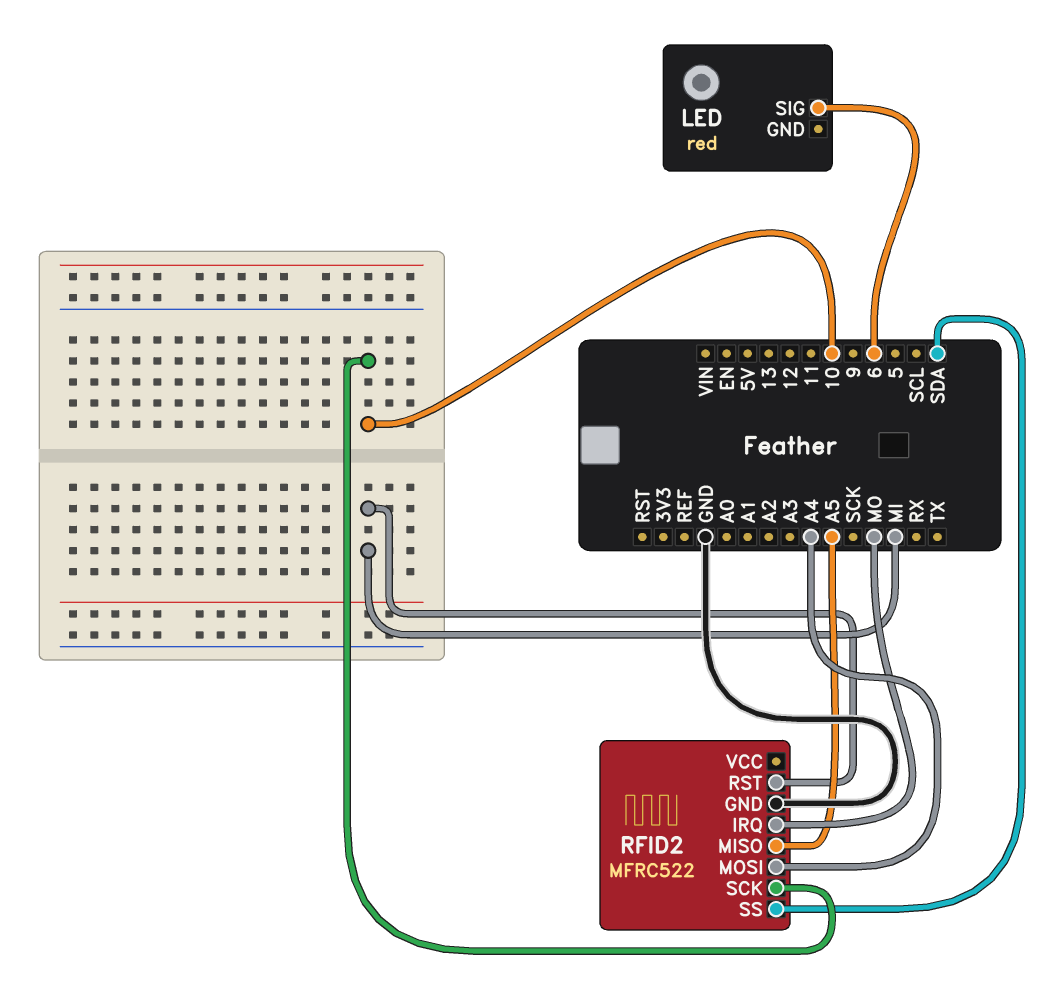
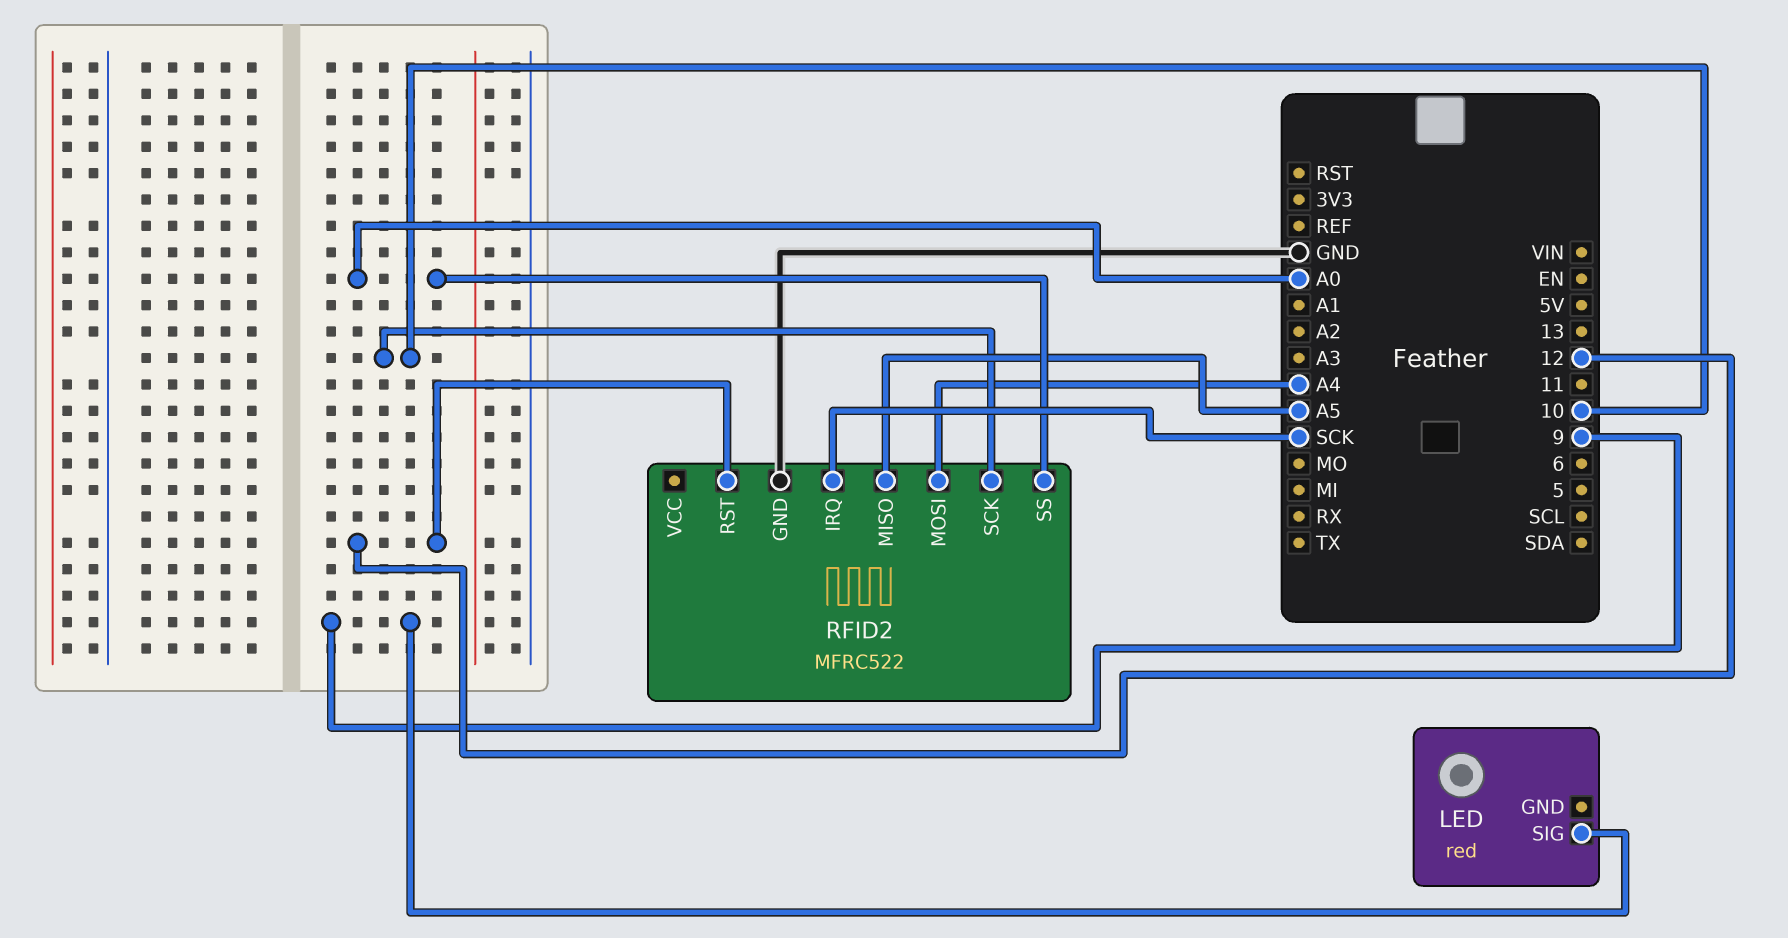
LED pin SIG: 6 -> 9
RFID2 pin IRQ: MO -> SCK
RFID2 pin RST: MI -> 12
RFID2 pin SS: SDA -> A0

